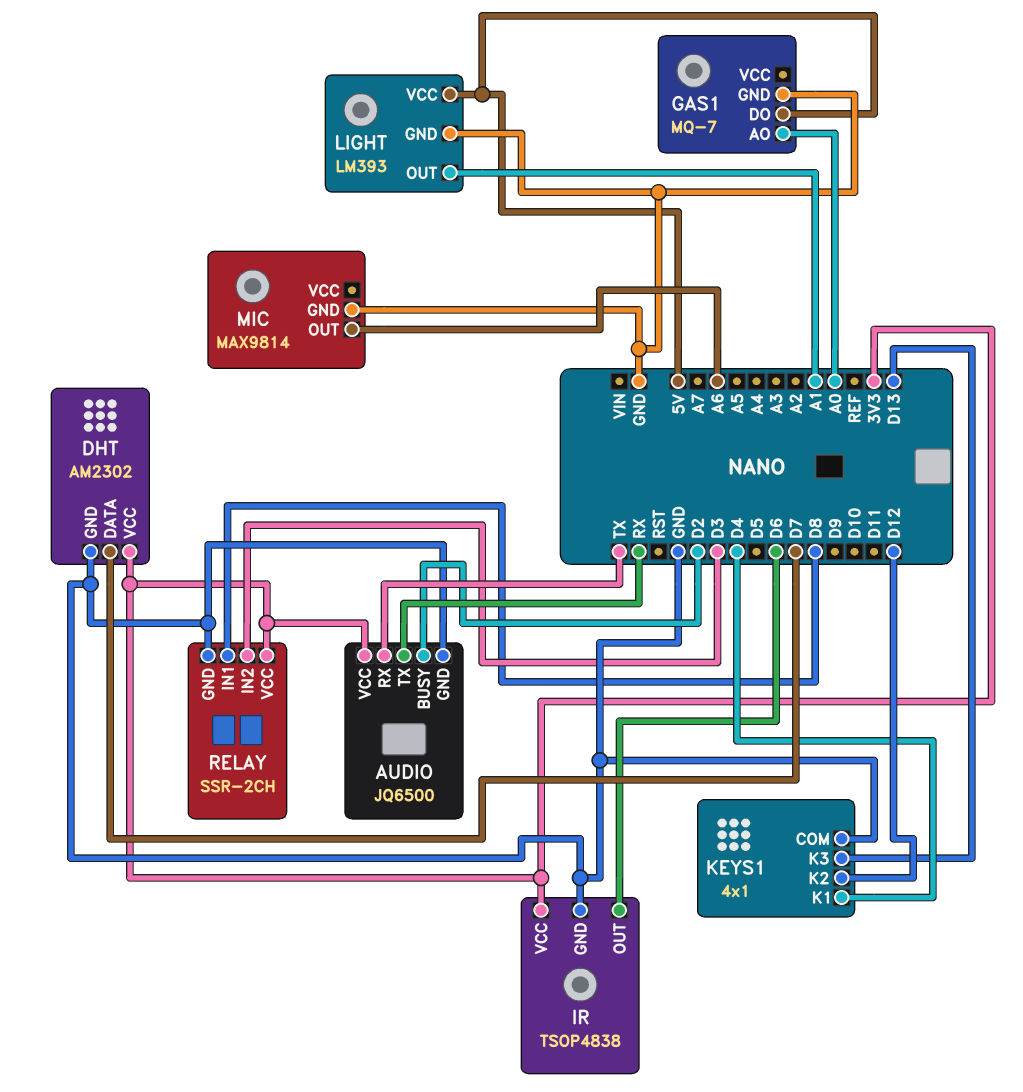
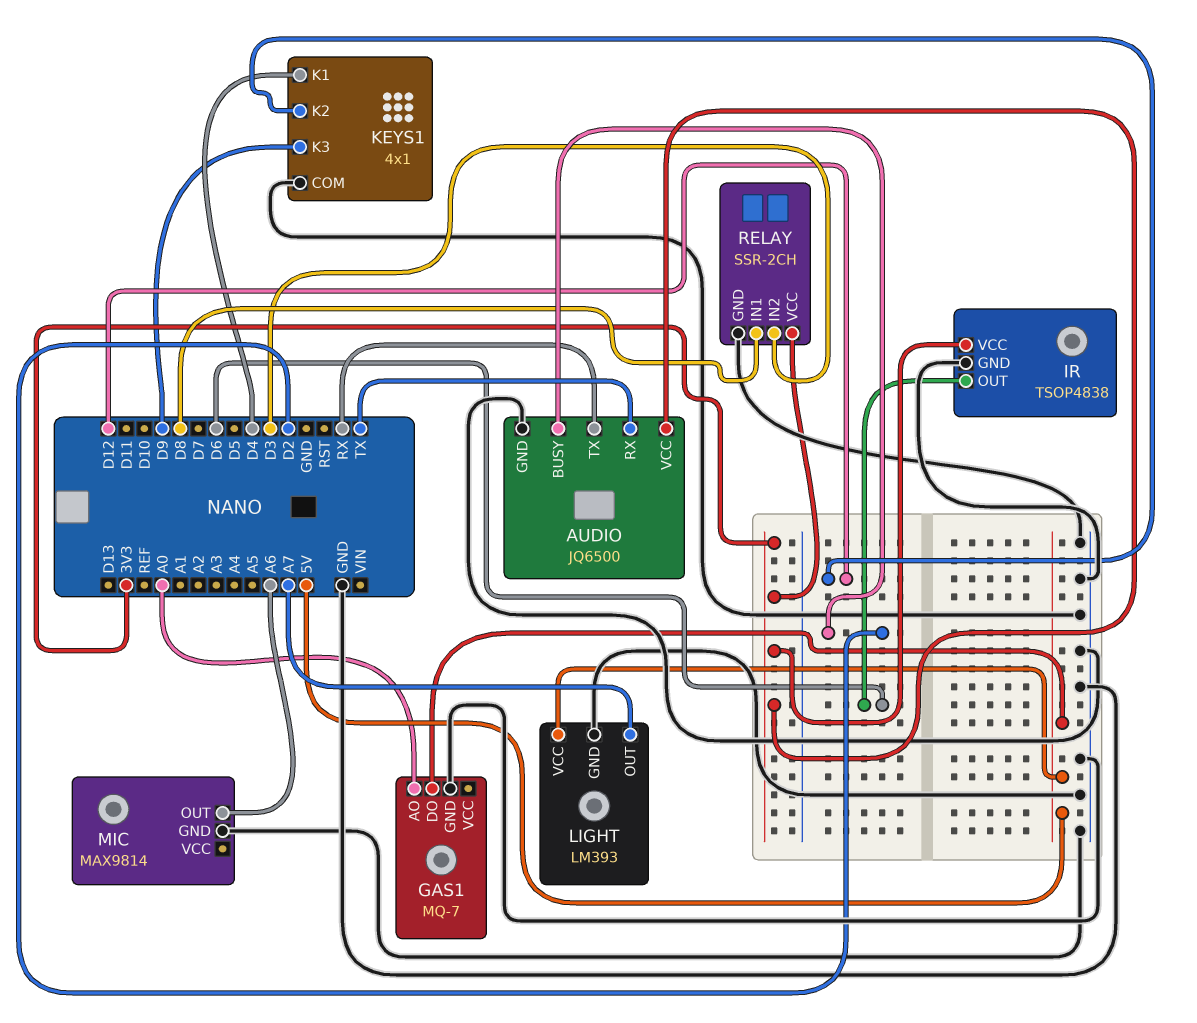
DHT: AM2302 -> none
DHT pin DATA: D7 -> none
DHT pin GND: GND -> none
DHT pin VCC: 3V3 -> none
KEYS1 pin K3: D13 -> D9
LIGHT pin OUT: A1 -> A7

